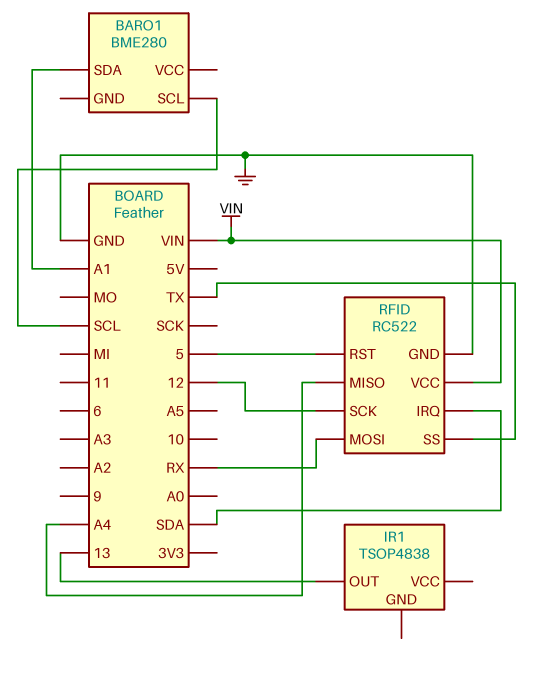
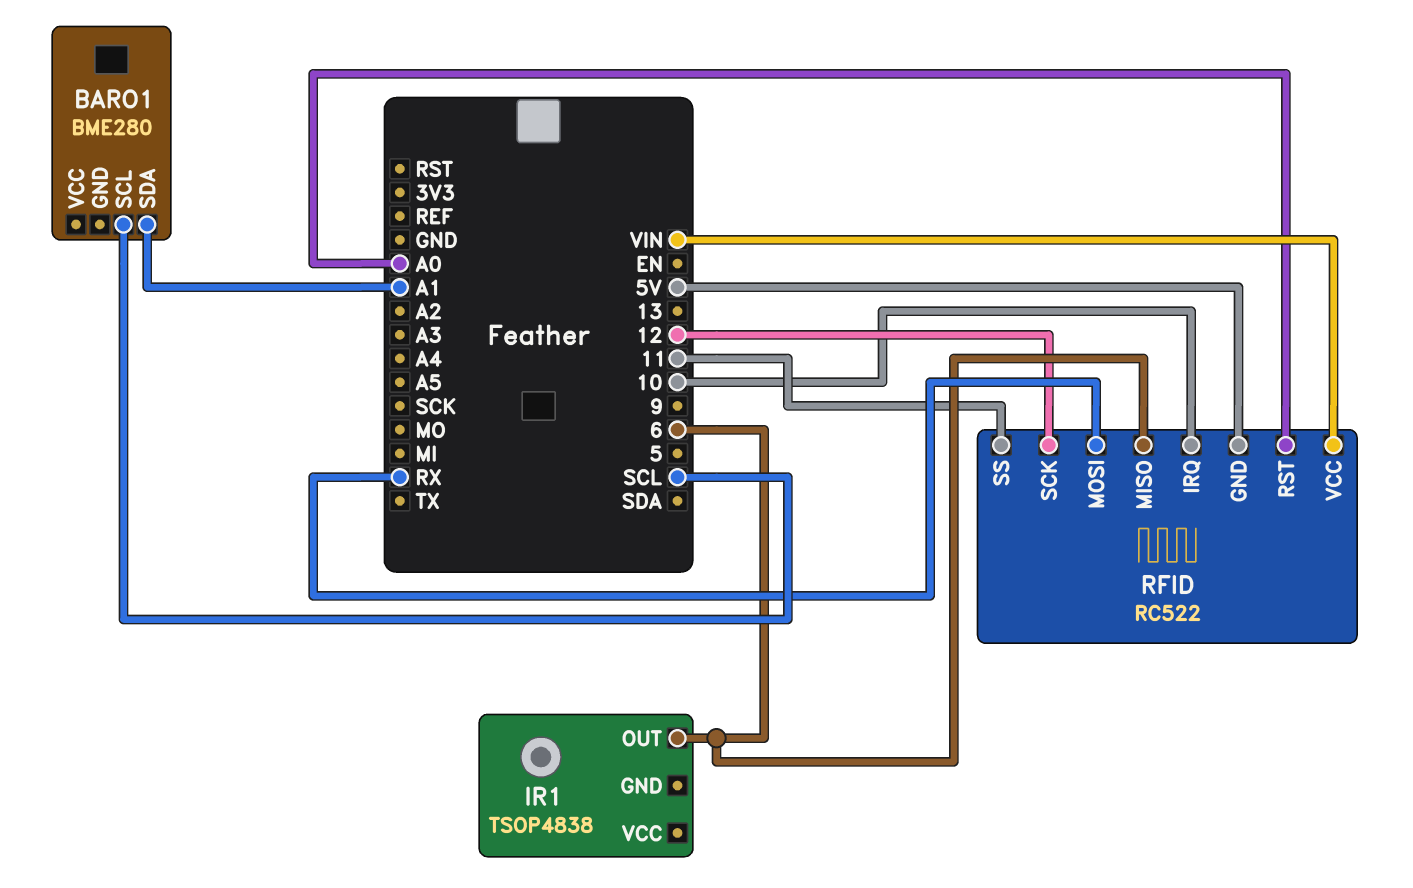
IR1 pin OUT: 13 -> 6
RFID pin GND: GND -> 5V
RFID pin IRQ: SDA -> 10
RFID pin MISO: A4 -> 6
RFID pin RST: 5 -> A0
RFID pin SS: TX -> 11

